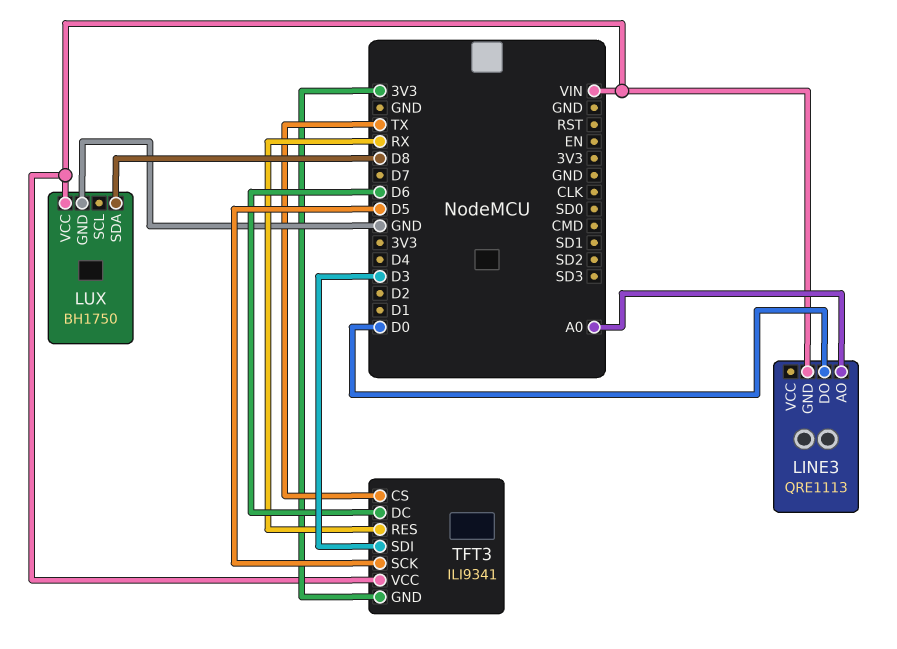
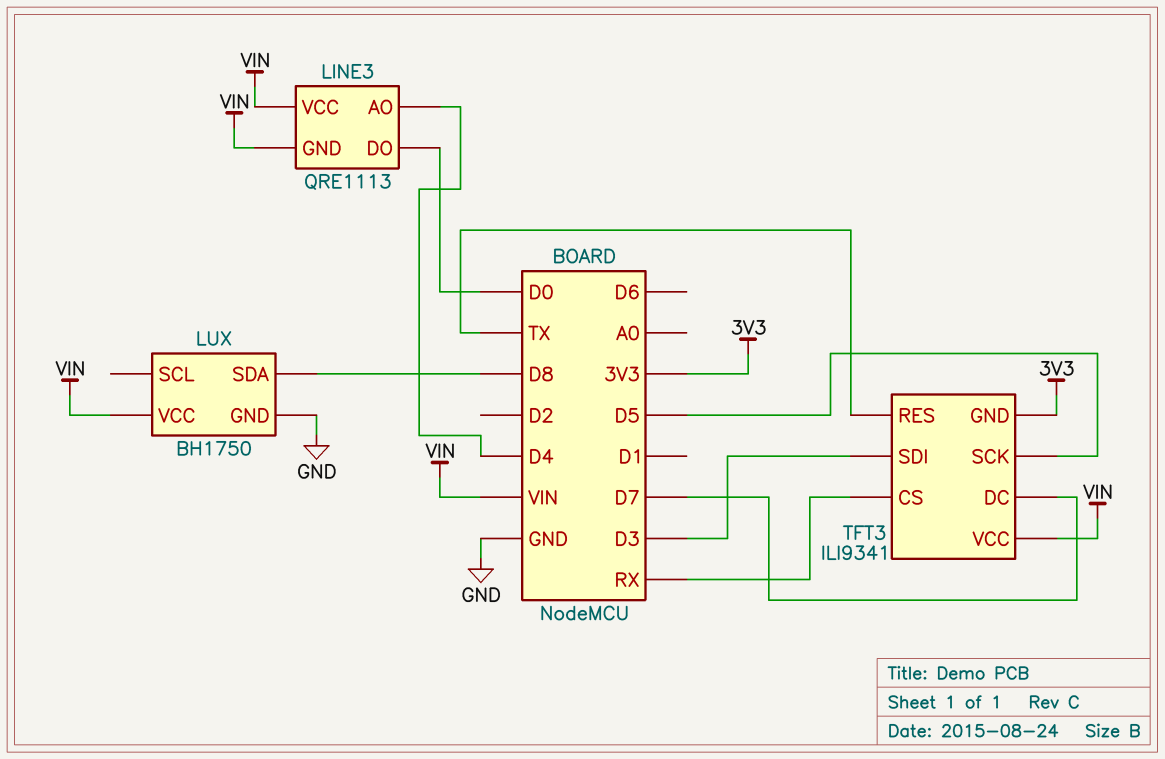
LINE3 pin AO: A0 -> D4
LINE3 pin VCC: none -> VIN
TFT3 pin CS: TX -> RX
TFT3 pin DC: D6 -> D7
TFT3 pin RES: RX -> TX

